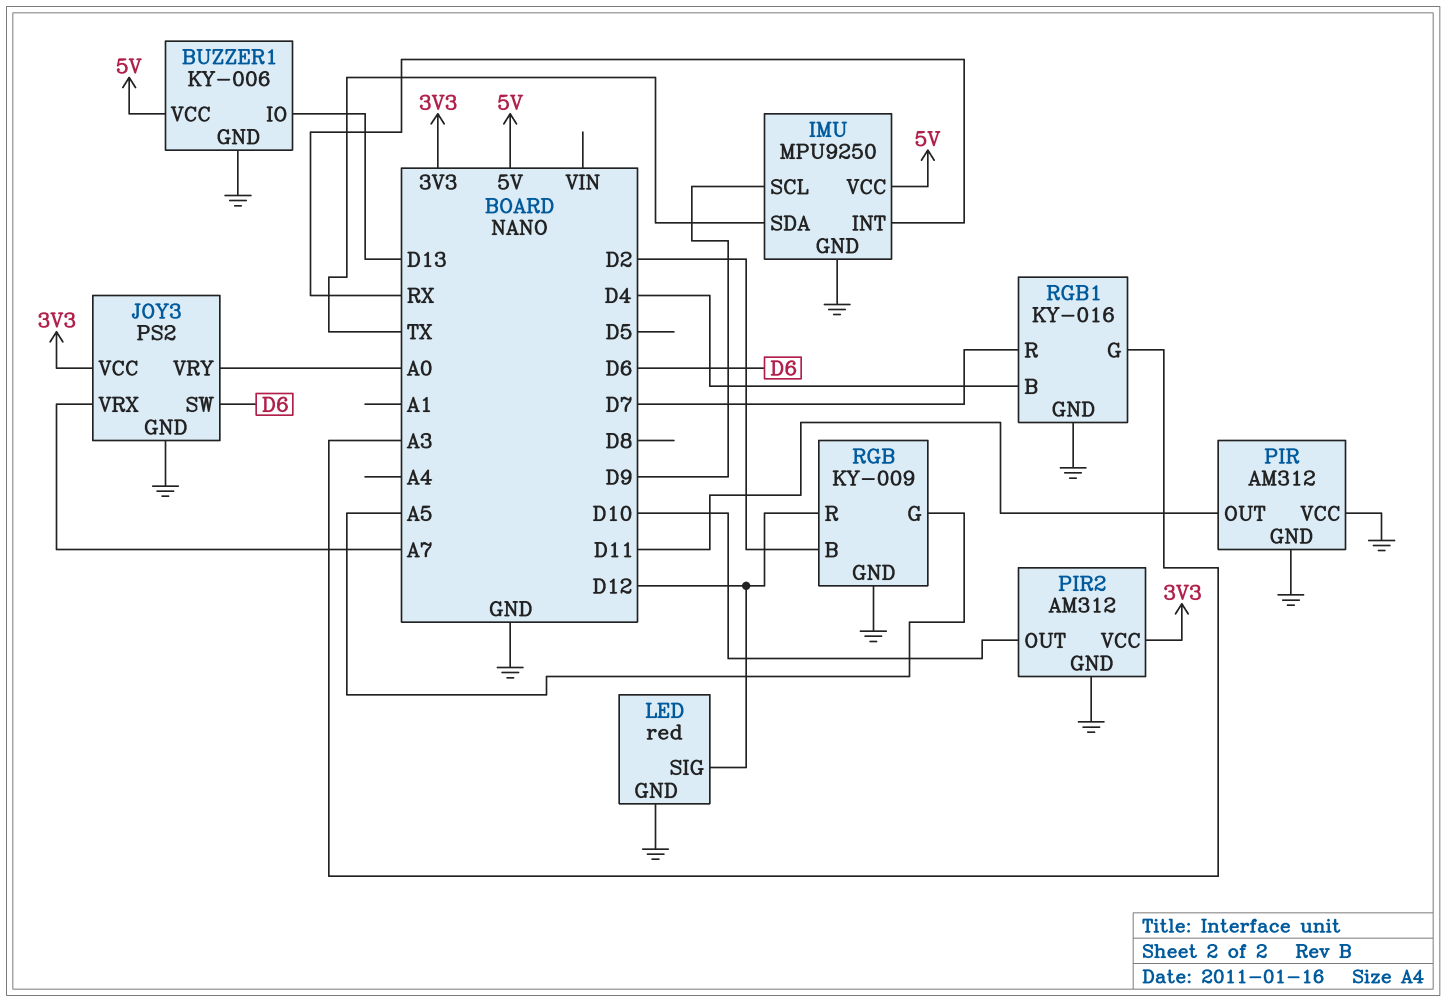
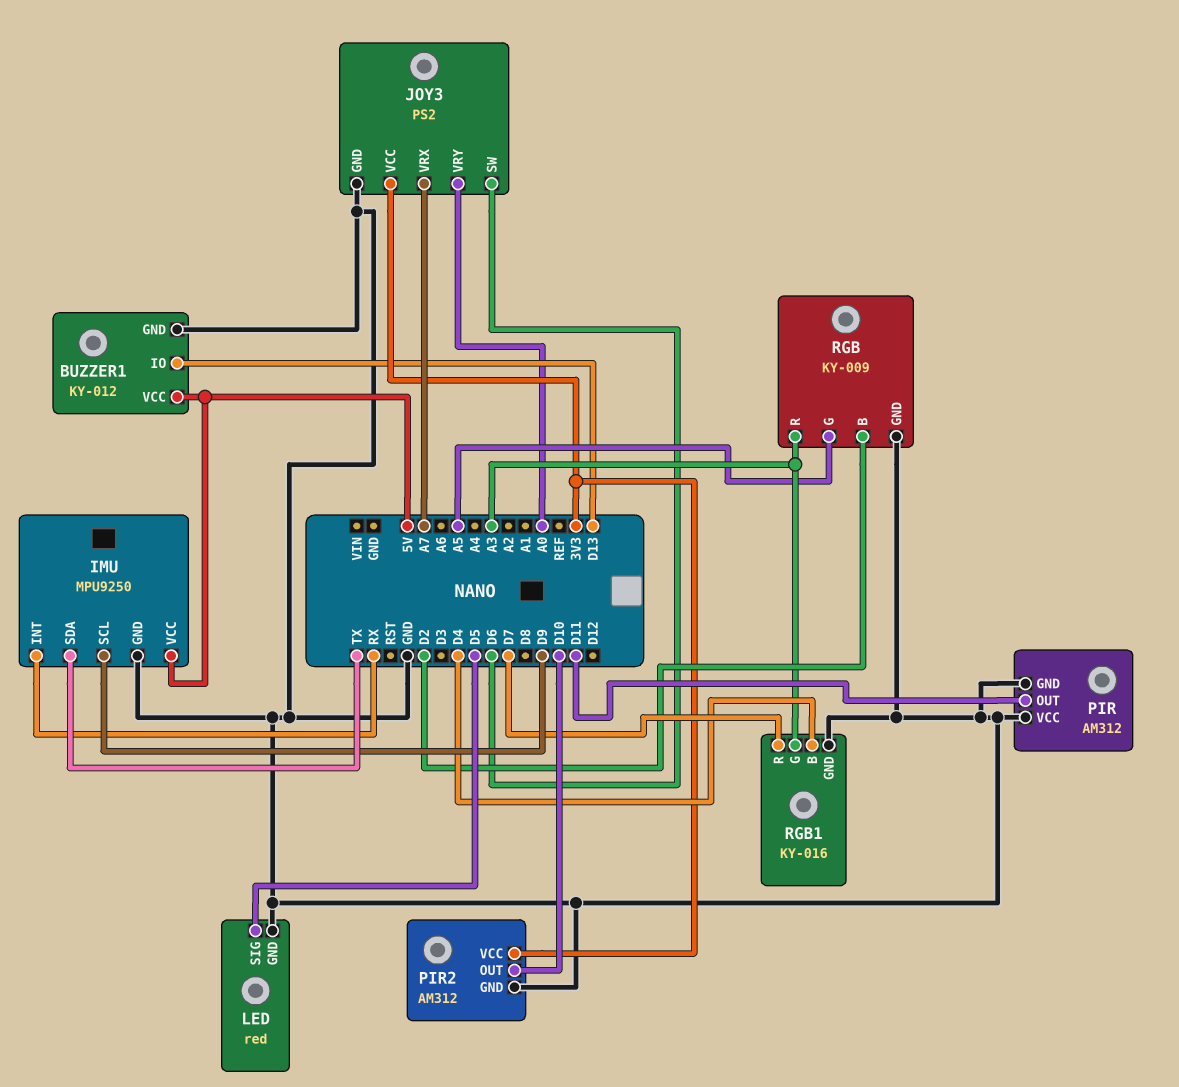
BUZZER1: KY-006 -> KY-012
LED pin SIG: D12 -> D5
RGB pin R: D12 -> A3

